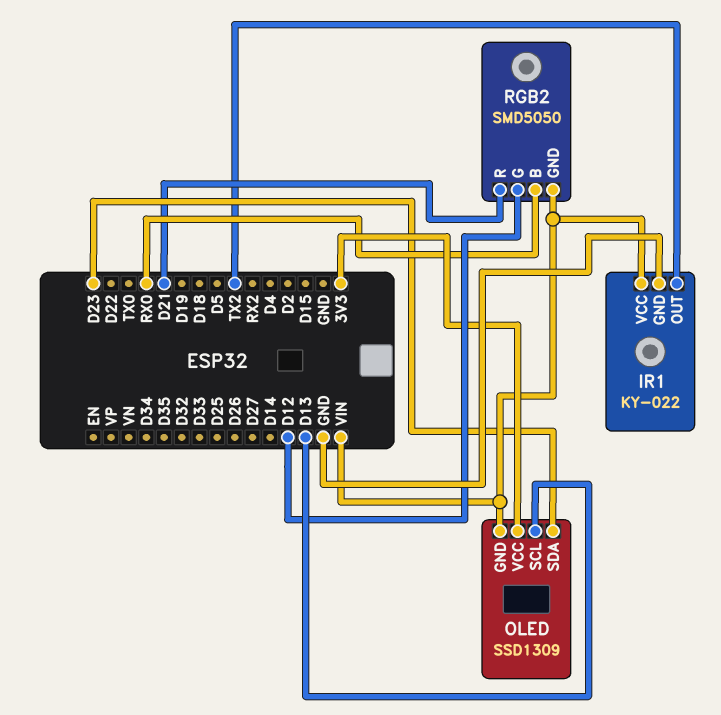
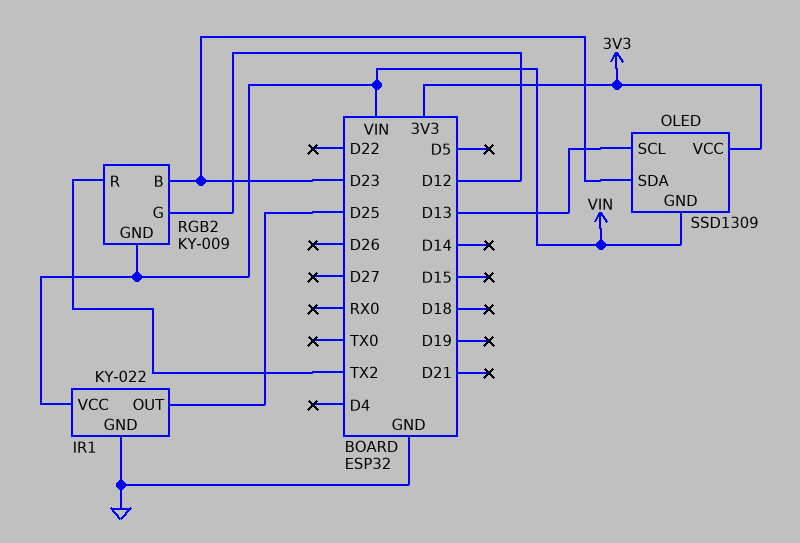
IR1 pin OUT: TX2 -> D25
RGB2: SMD5050 -> KY-009
RGB2 pin B: RX0 -> D23
RGB2 pin R: D21 -> TX2

